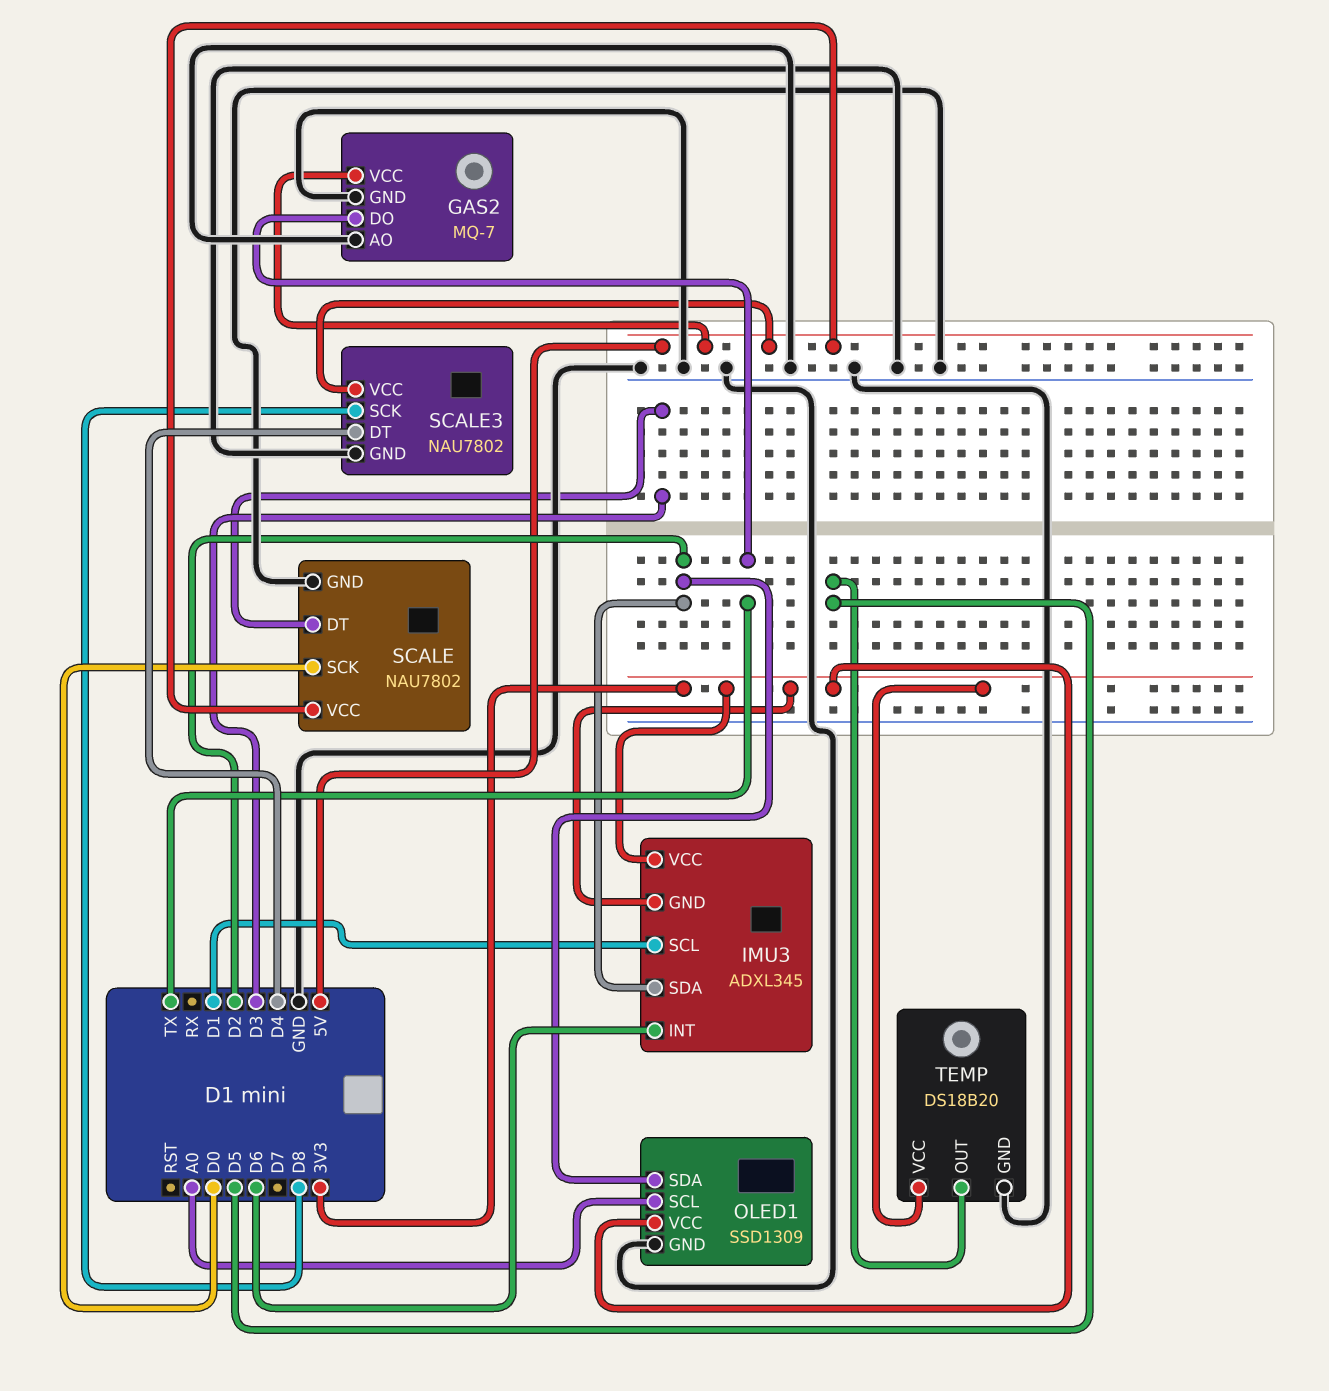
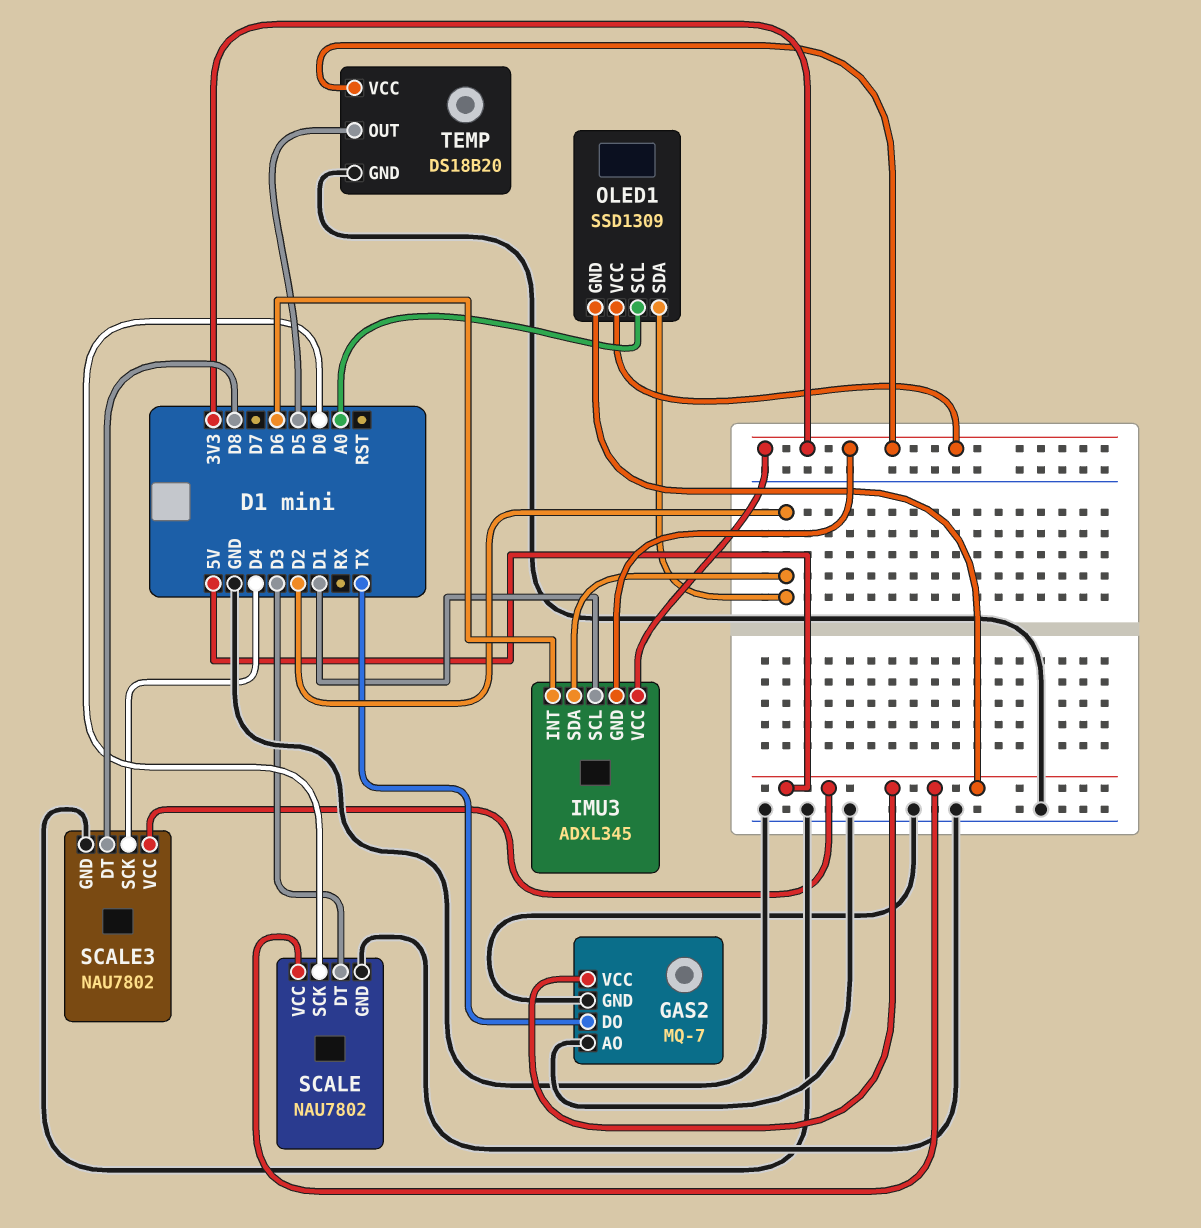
OLED1 pin GND: GND -> 5V
SCALE3 pin DT: D4 -> D8
SCALE3 pin SCK: D8 -> D4

